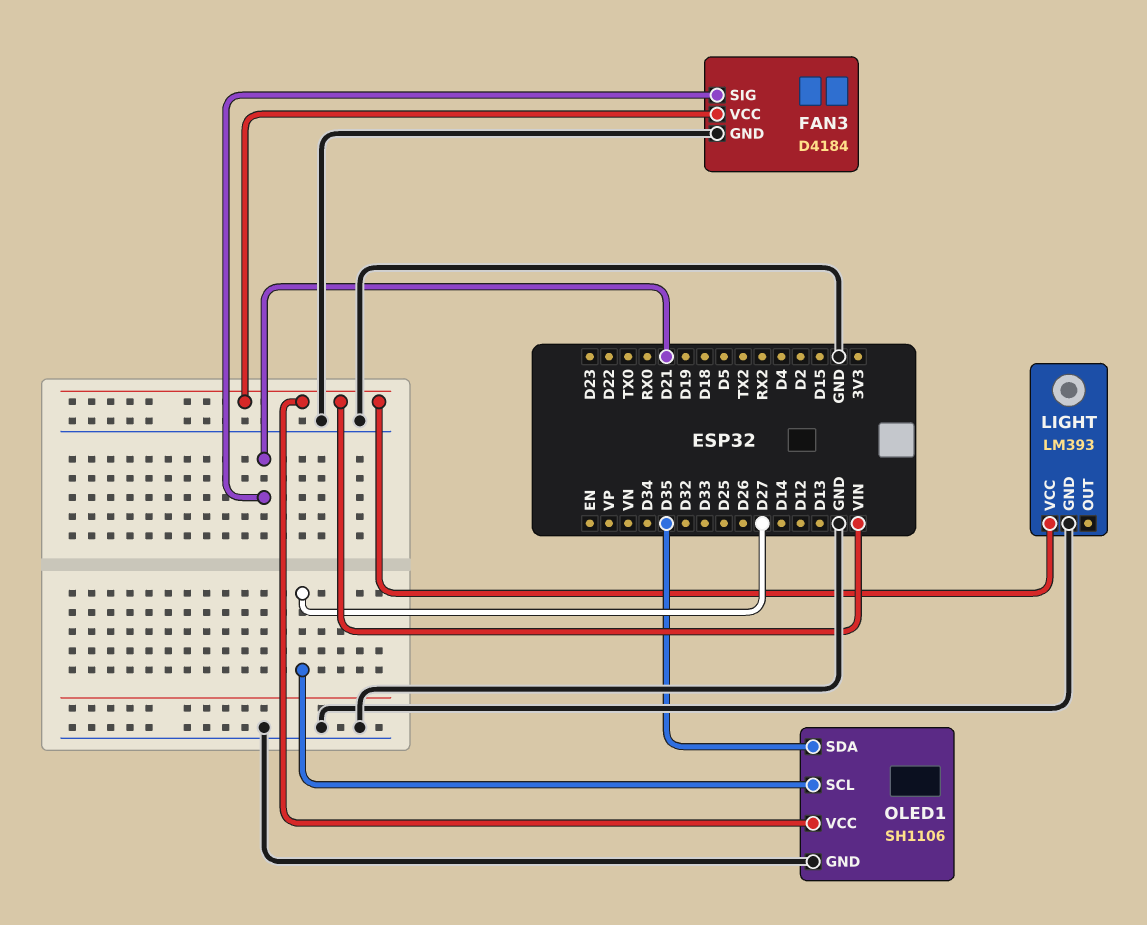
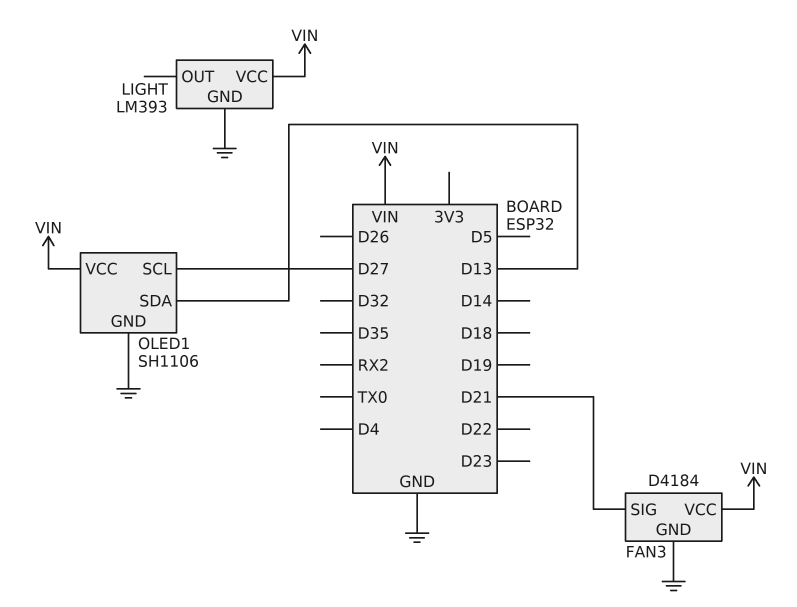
OLED1 pin SDA: D35 -> D13

